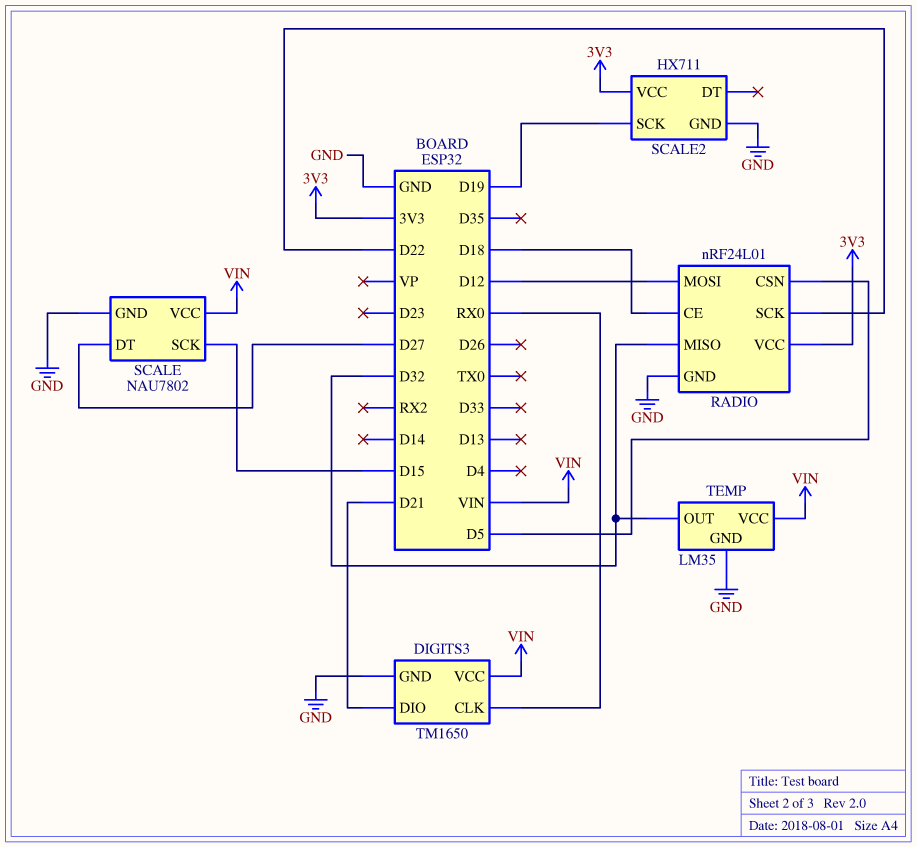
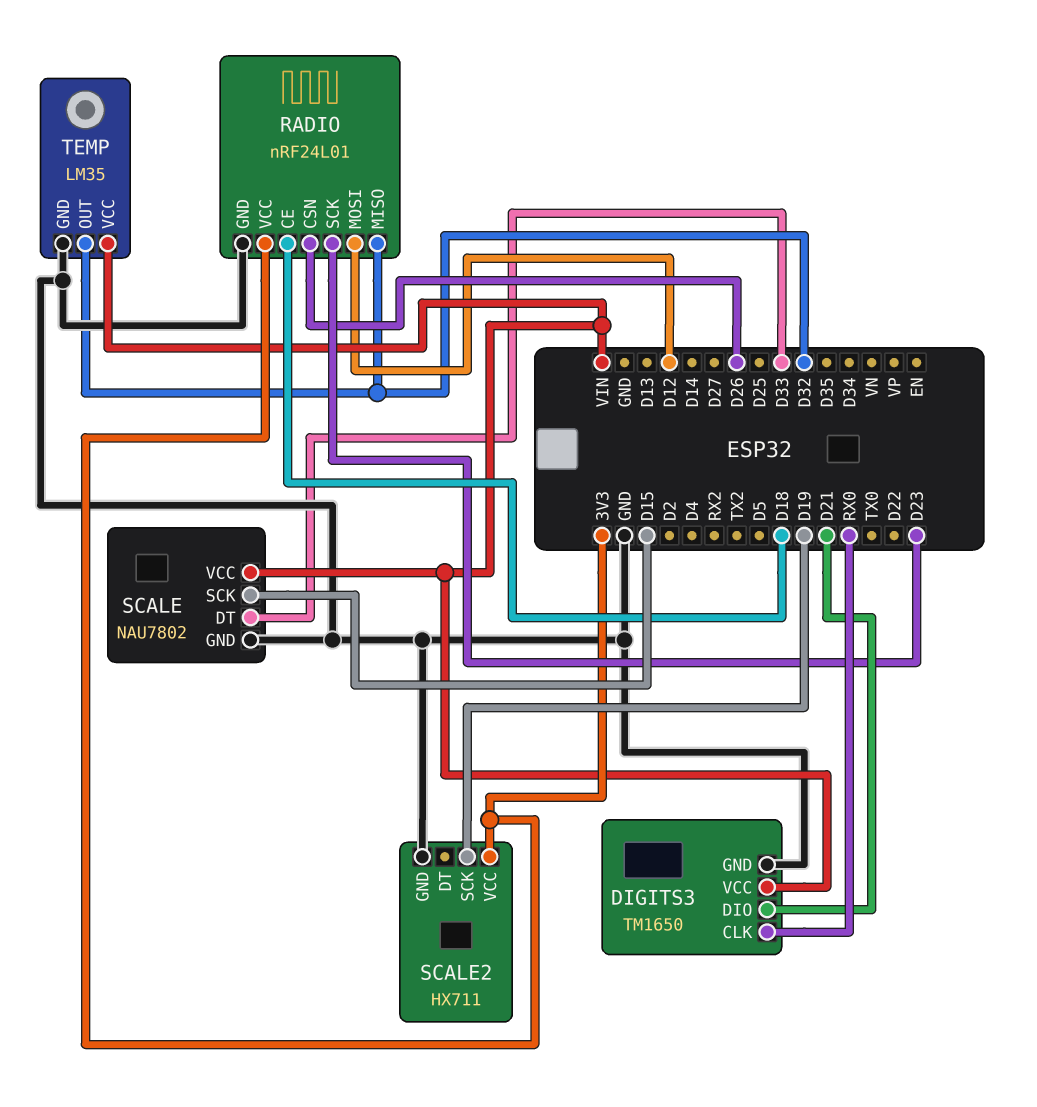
RADIO pin CSN: D5 -> D26
RADIO pin SCK: D22 -> D23
SCALE pin DT: D27 -> D33

